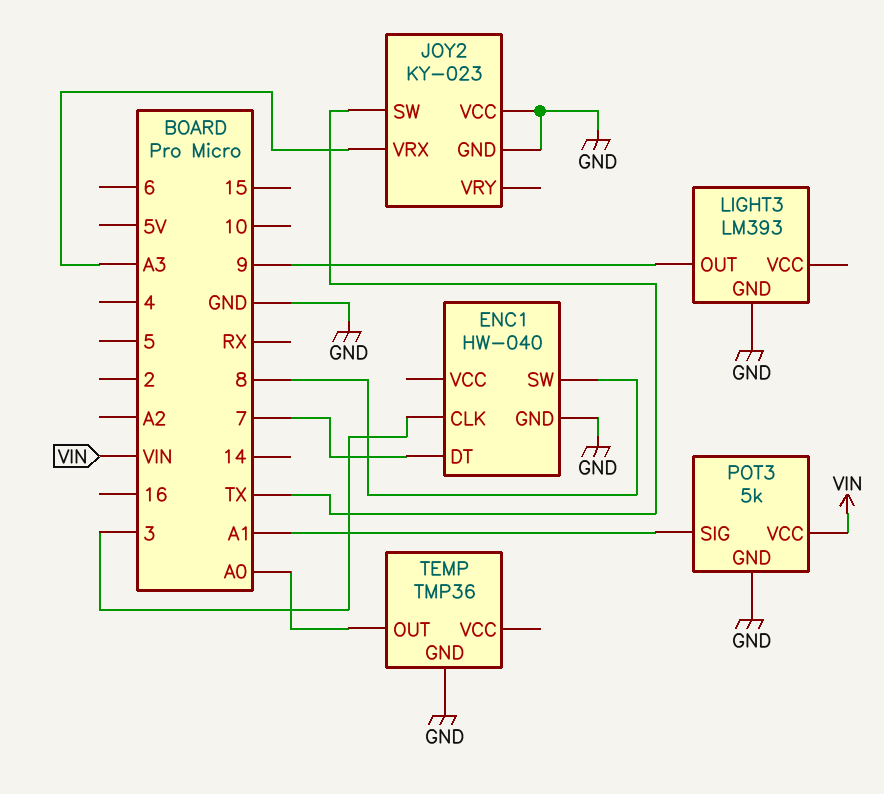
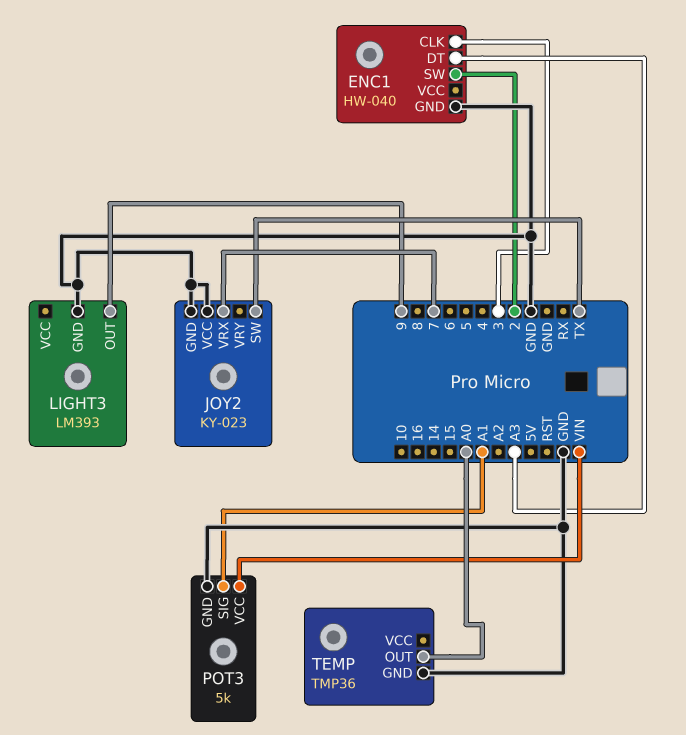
ENC1 pin DT: 7 -> A3
ENC1 pin SW: 8 -> 2
JOY2 pin VRX: A3 -> 7

